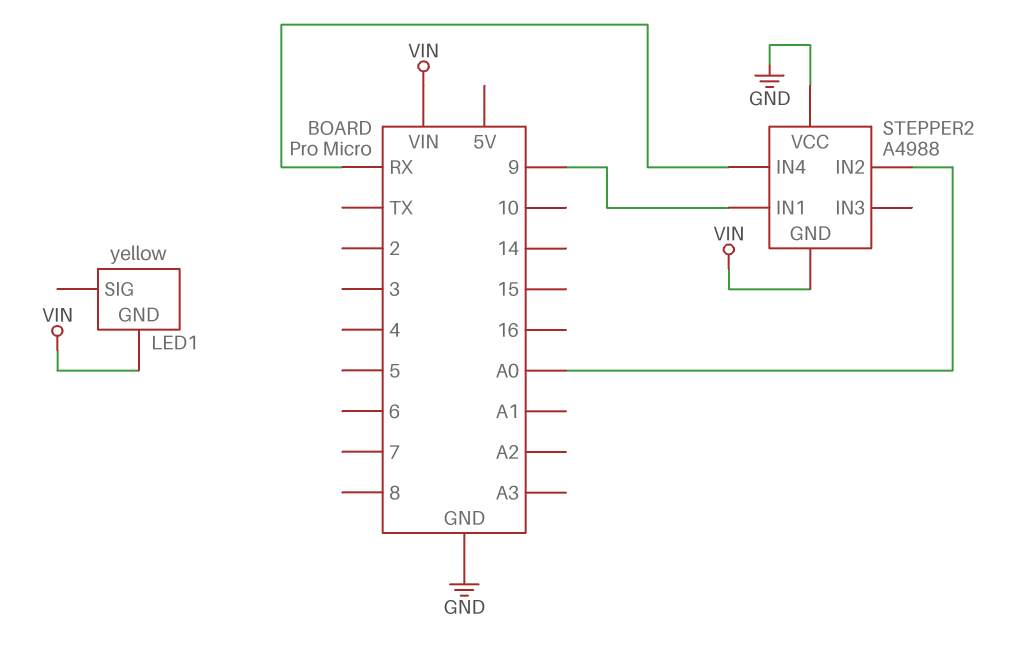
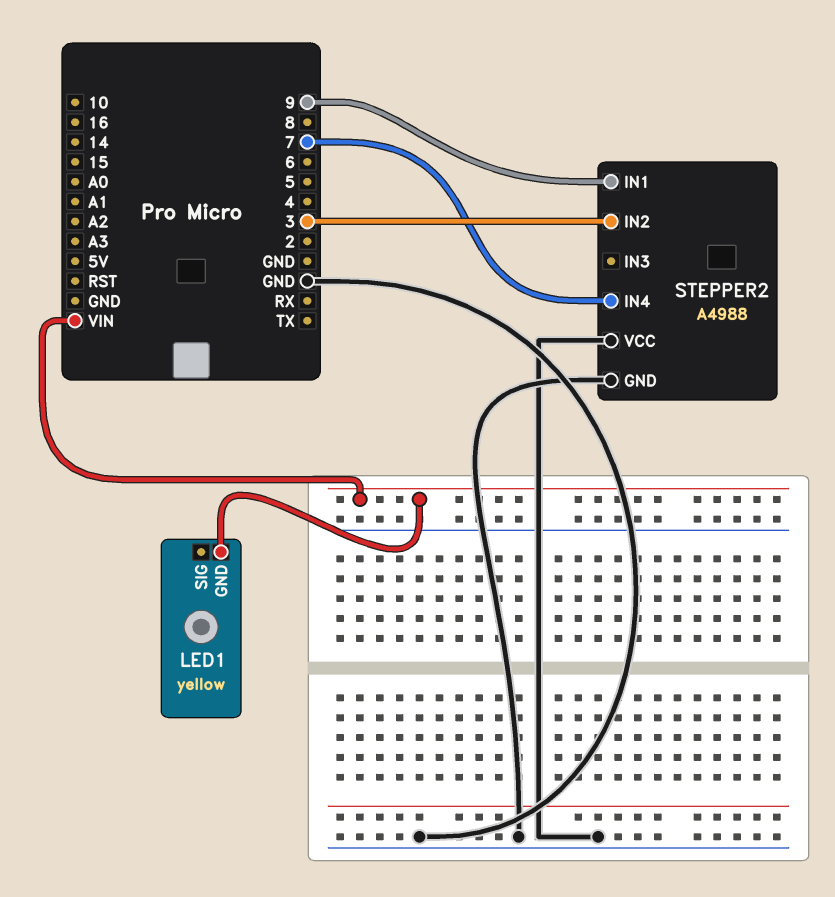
STEPPER2 pin GND: VIN -> GND
STEPPER2 pin IN2: A0 -> 3
STEPPER2 pin IN4: RX -> 7

